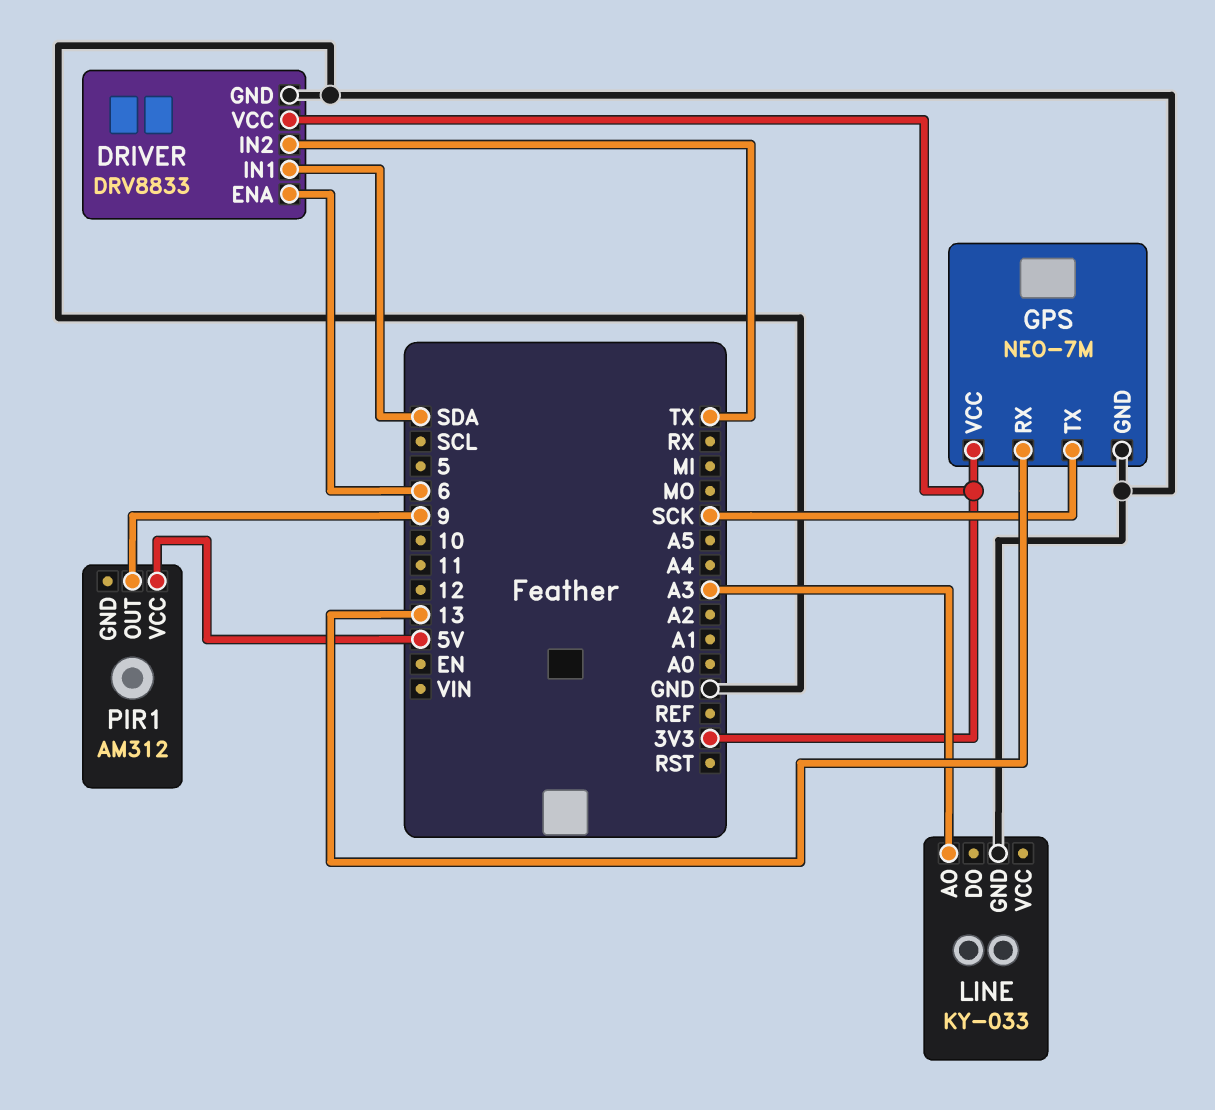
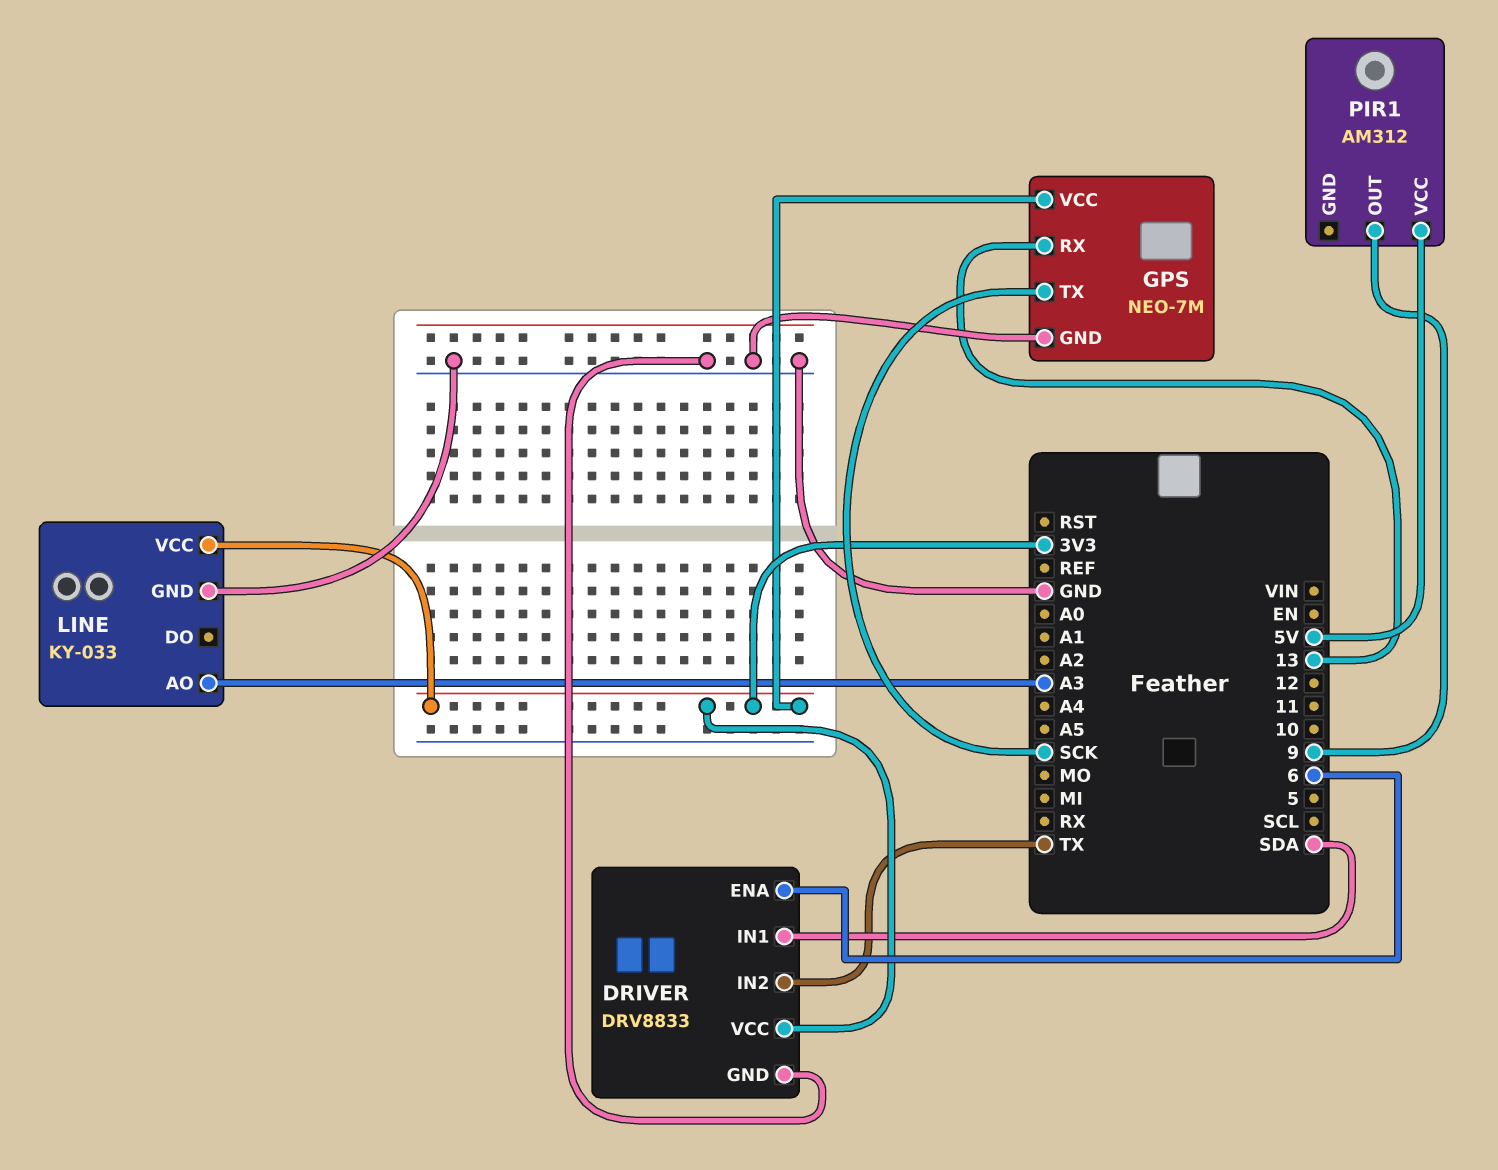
LINE pin VCC: none -> 3V3

